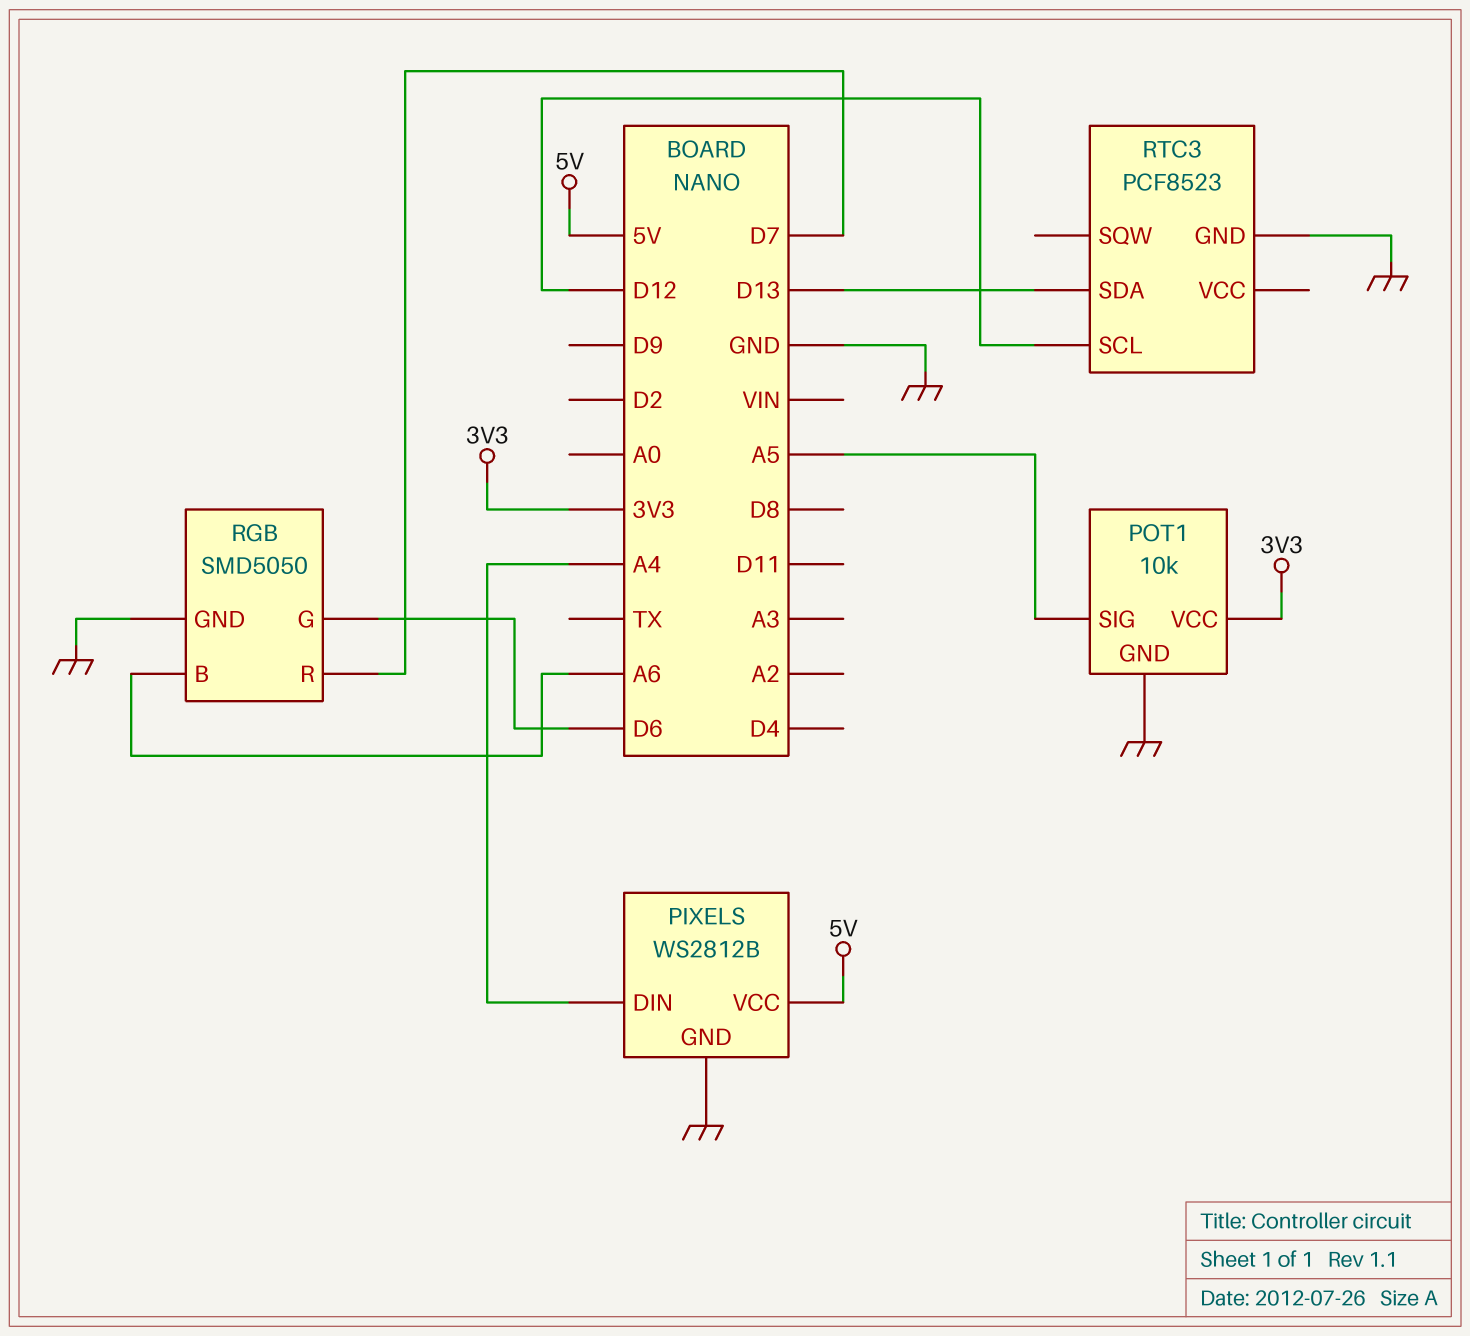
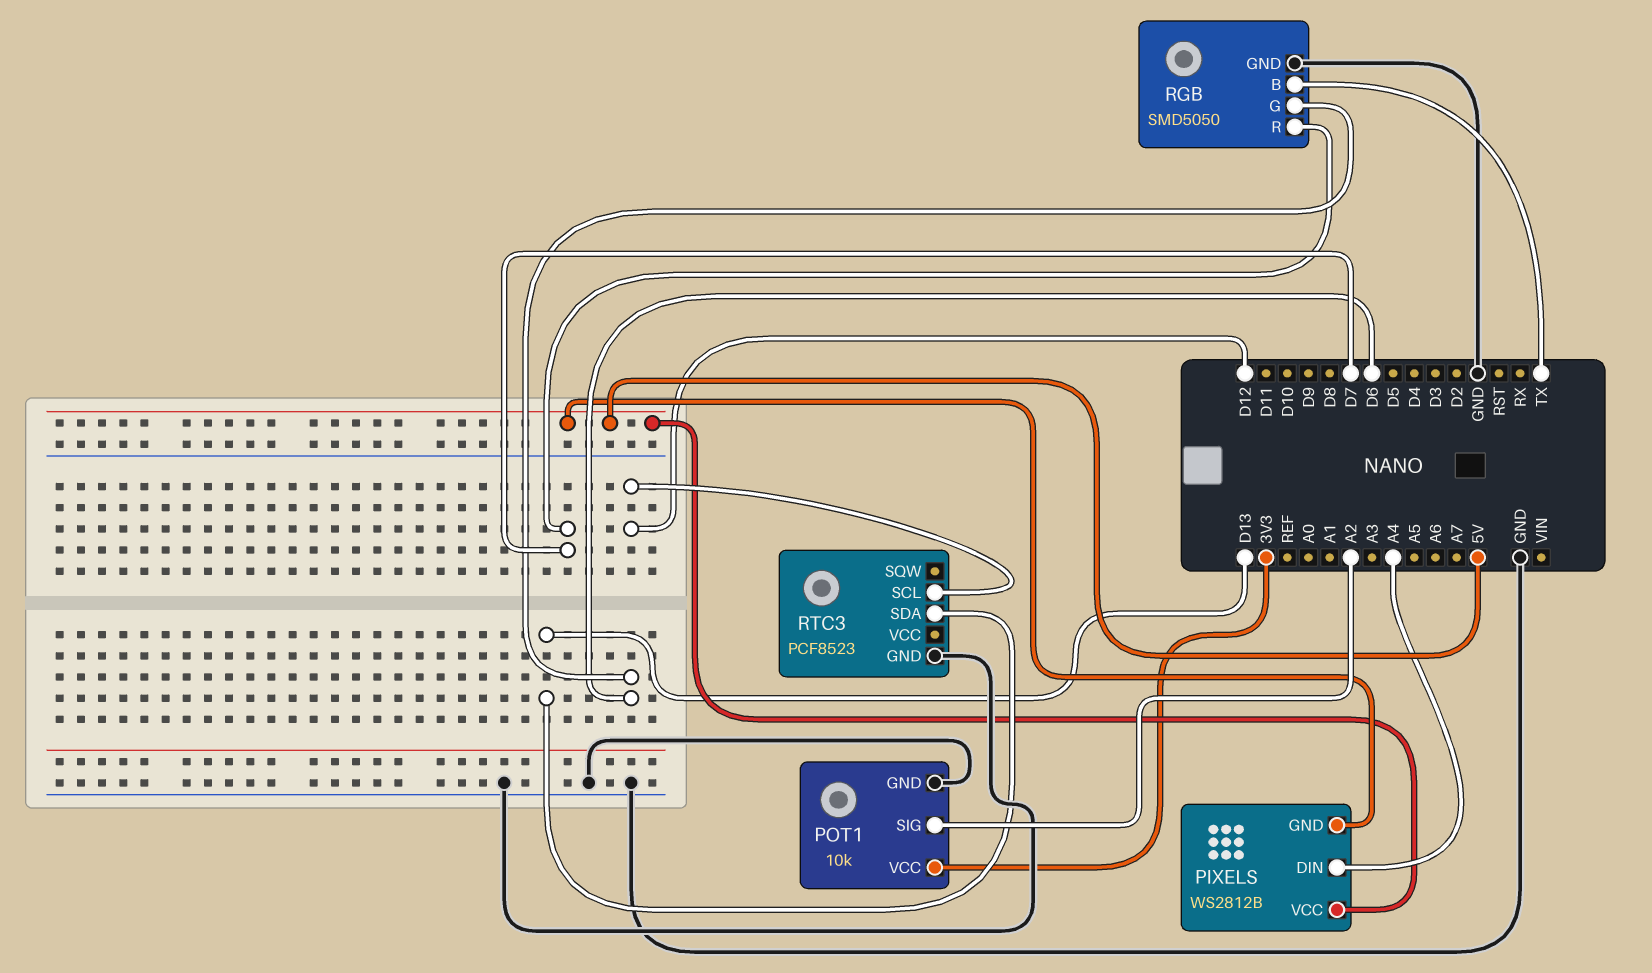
PIXELS pin GND: GND -> 5V
POT1 pin SIG: A5 -> A2
RGB pin B: A6 -> TX

